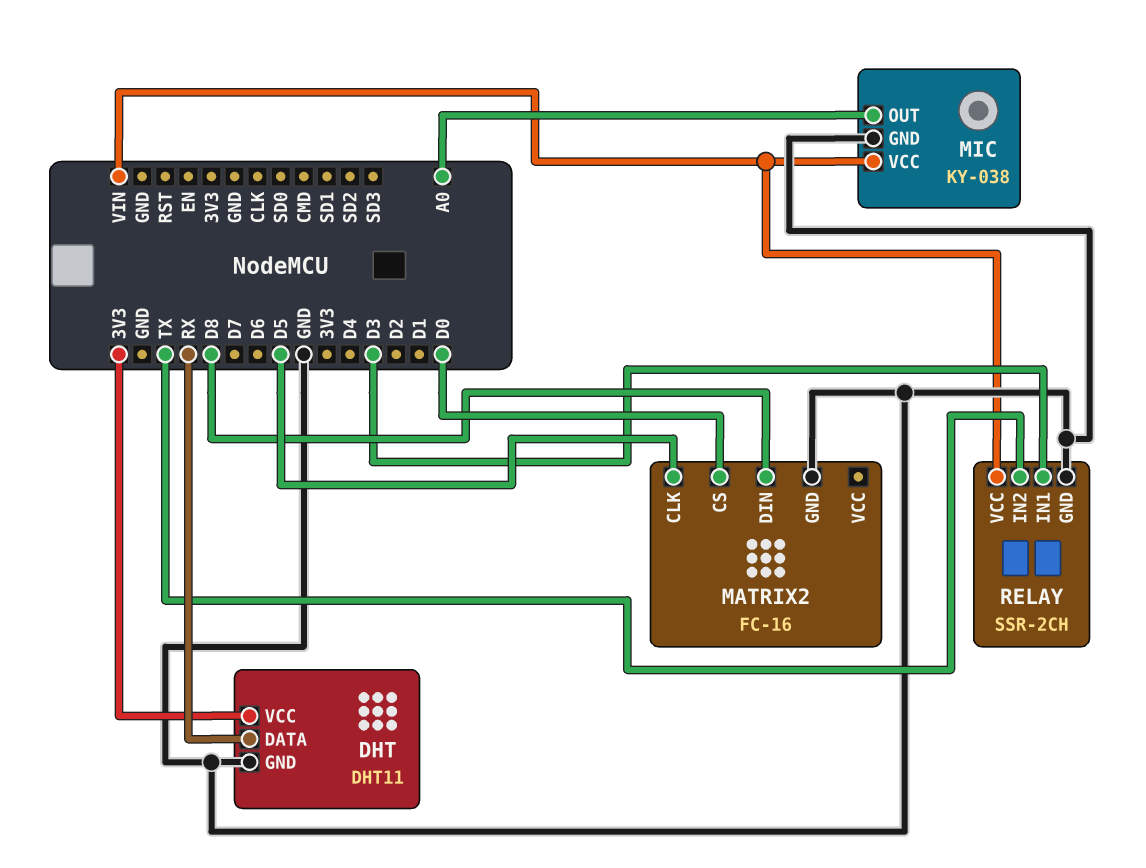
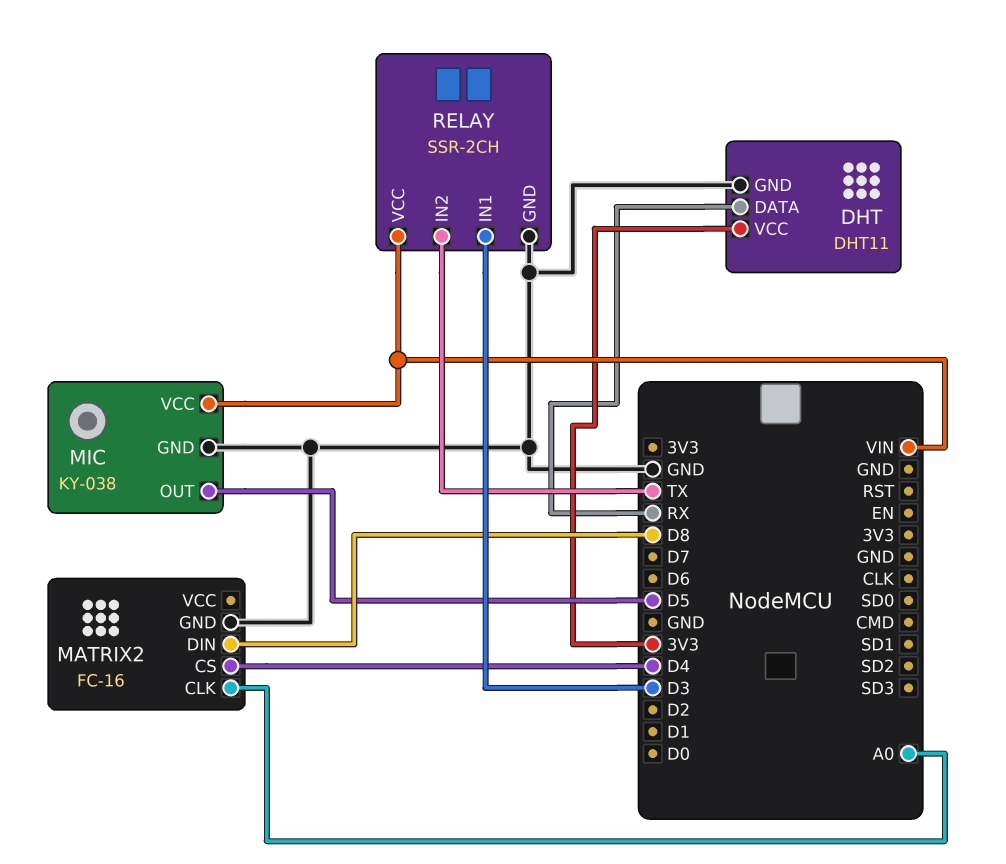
MATRIX2 pin CLK: D5 -> A0
MATRIX2 pin CS: D0 -> D4
MIC pin OUT: A0 -> D5

